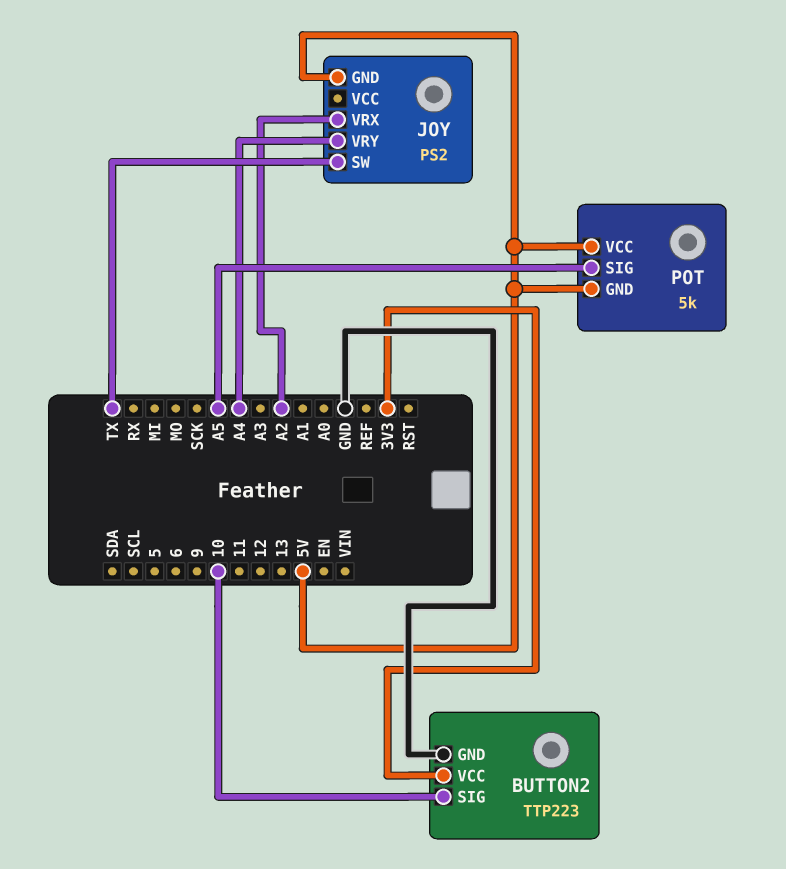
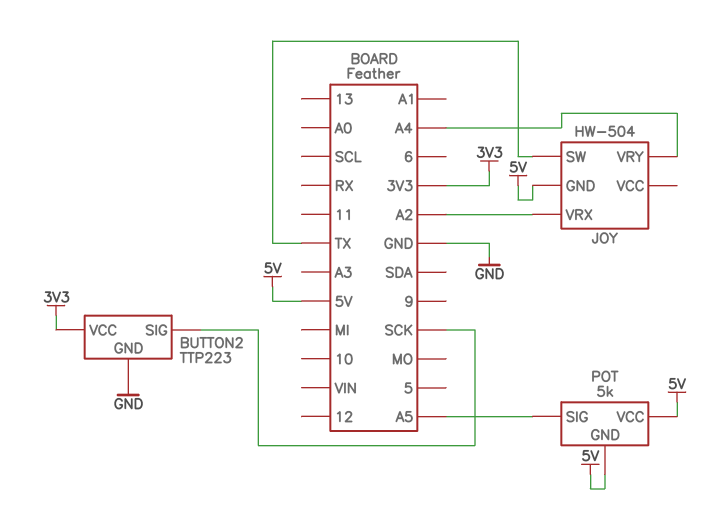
BUTTON2 pin SIG: 10 -> SCK
JOY: PS2 -> HW-504

